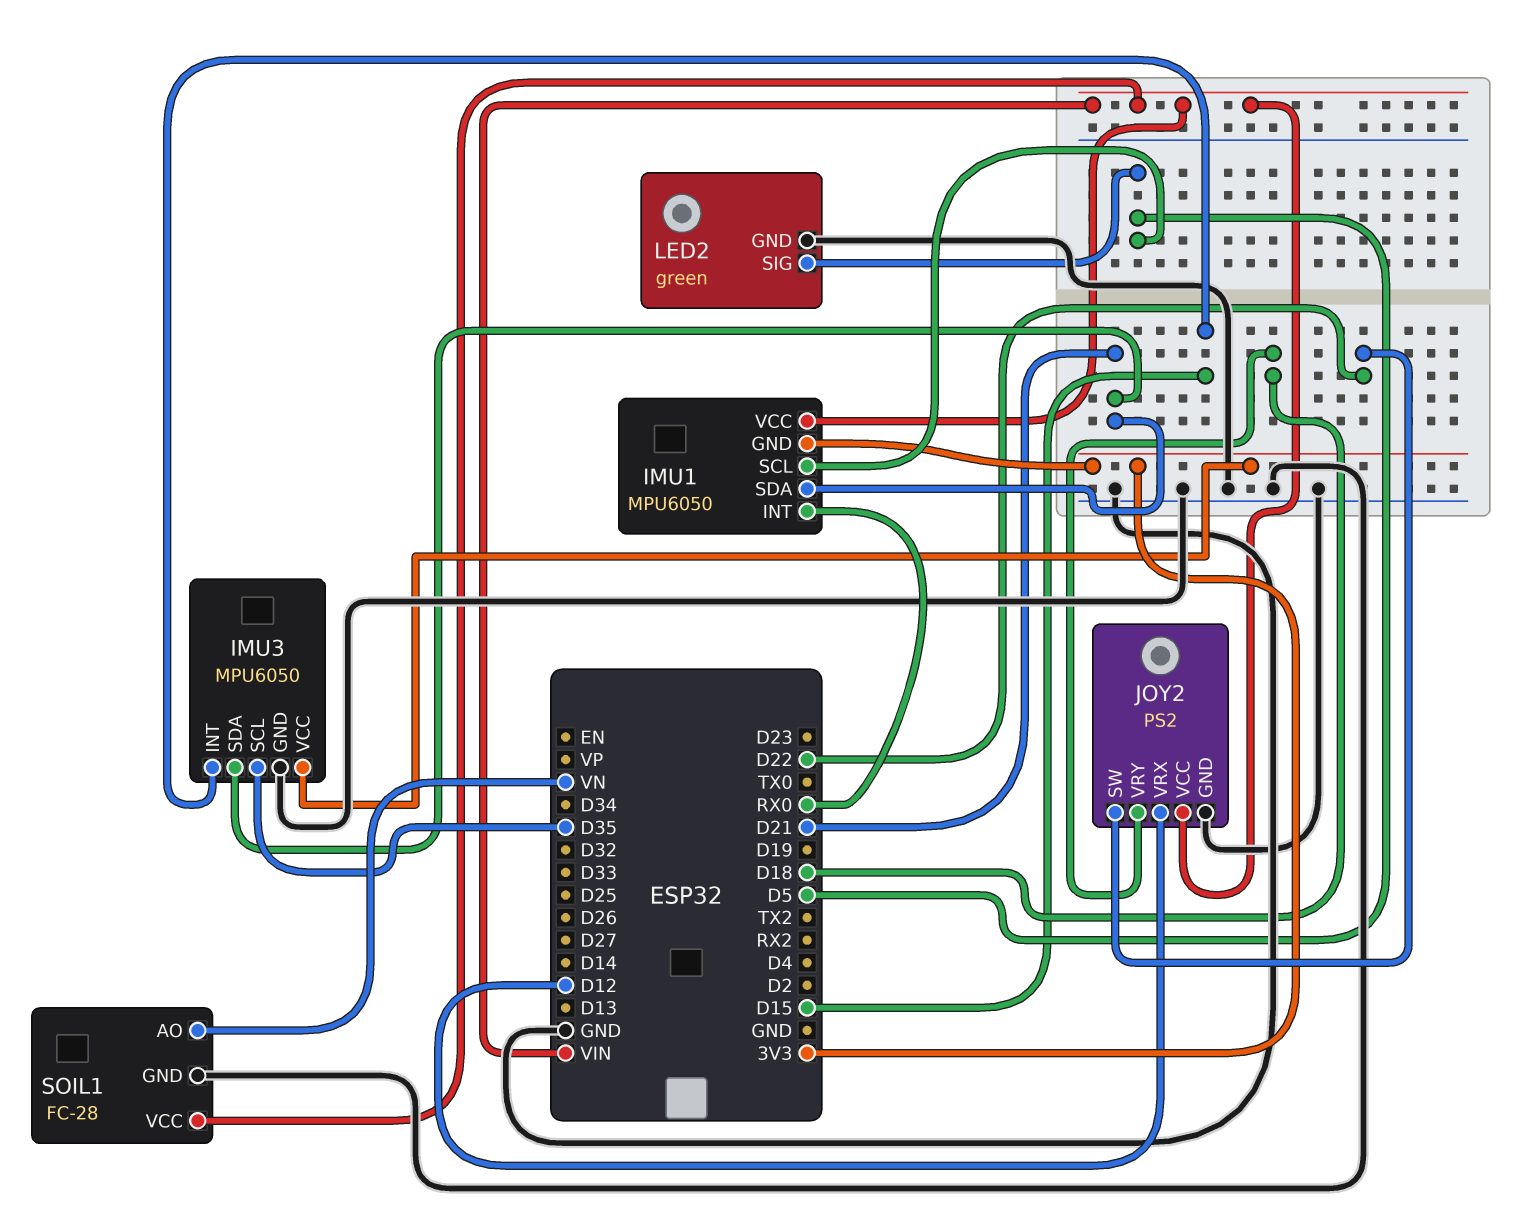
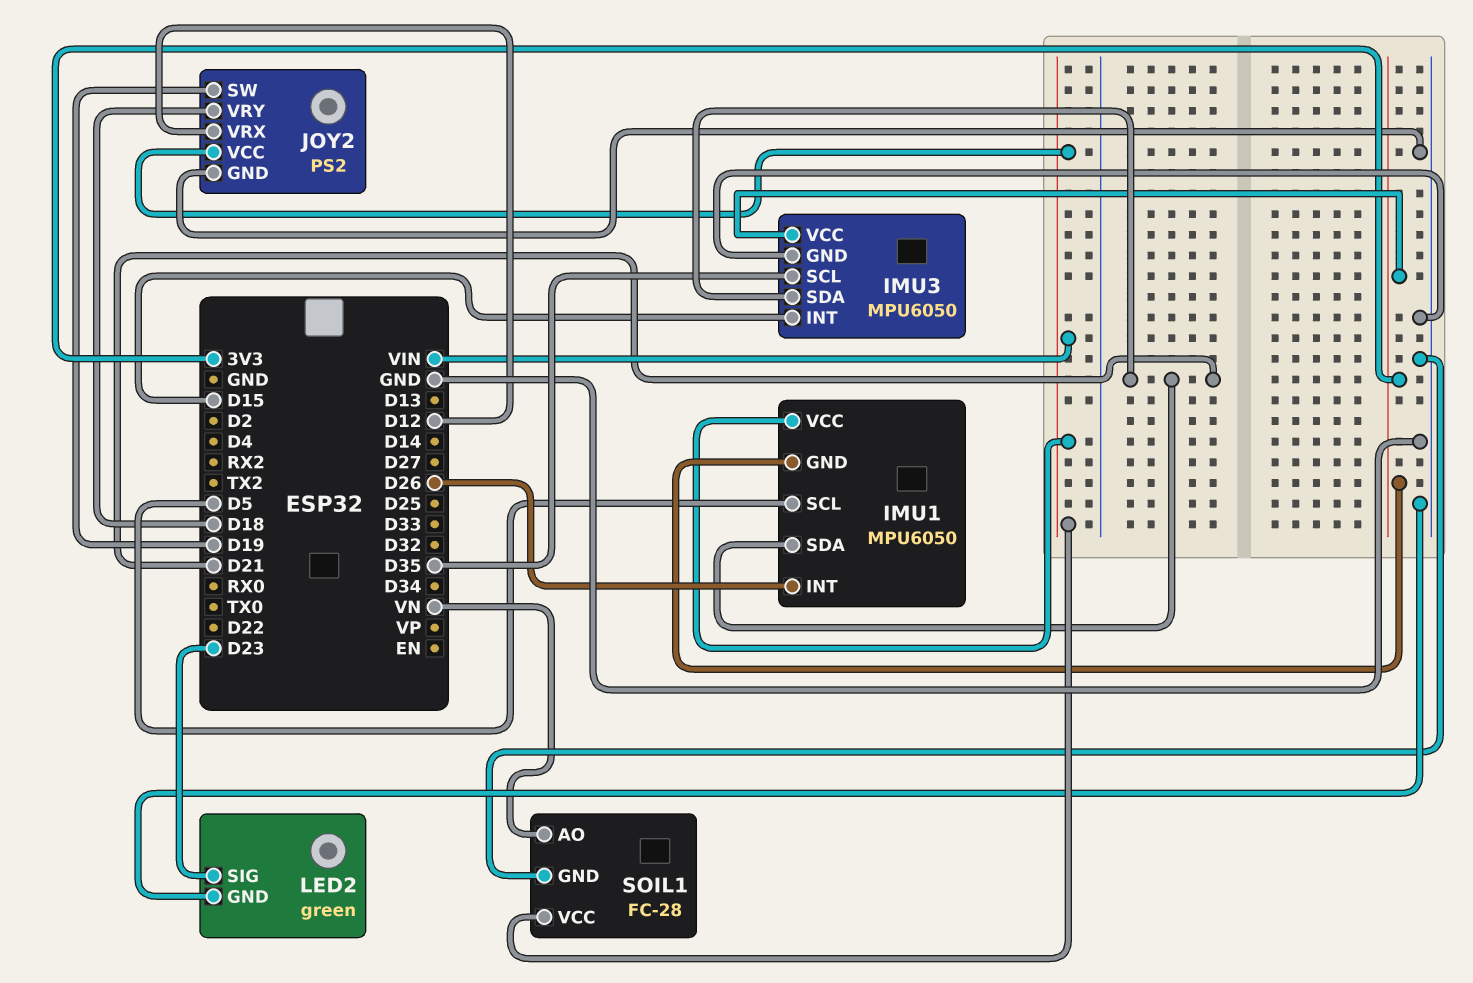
IMU1 pin INT: RX0 -> D26
JOY2 pin SW: D22 -> D19
LED2 pin SIG: D5 -> D23

